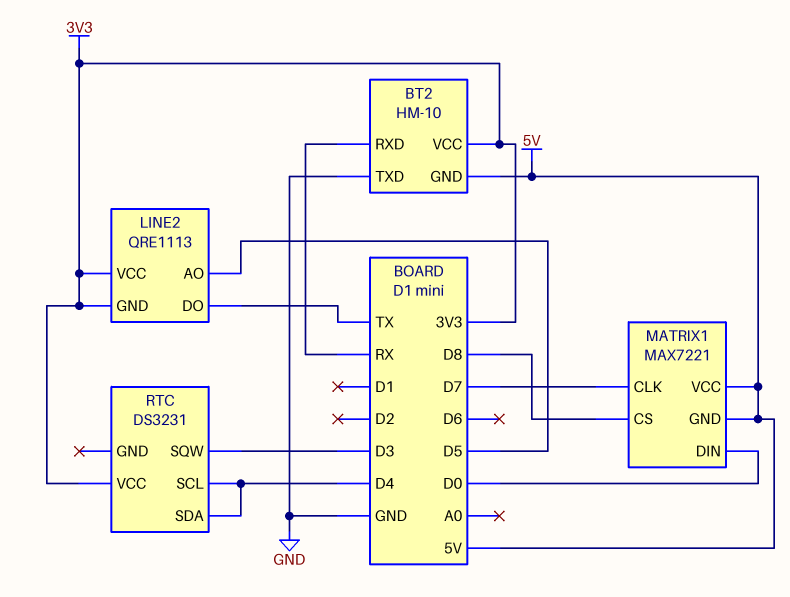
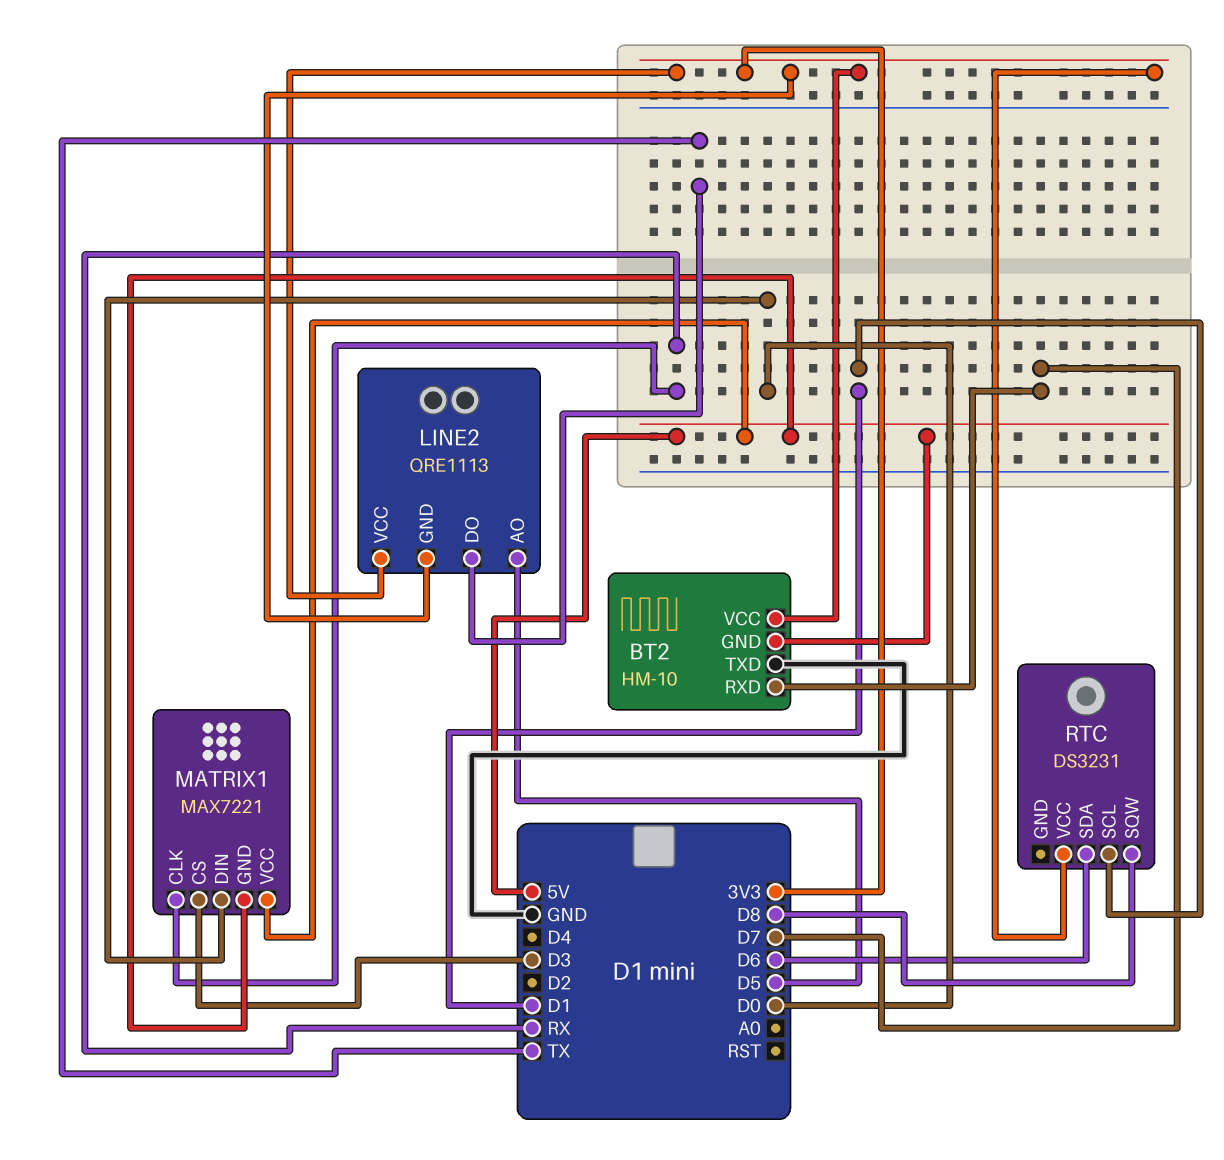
BT2 pin RXD: RX -> D7
MATRIX1 pin CLK: D7 -> RX
MATRIX1 pin CS: D8 -> D3
RTC pin SCL: D4 -> D1
RTC pin SDA: D4 -> D6
RTC pin SQW: D3 -> D8

